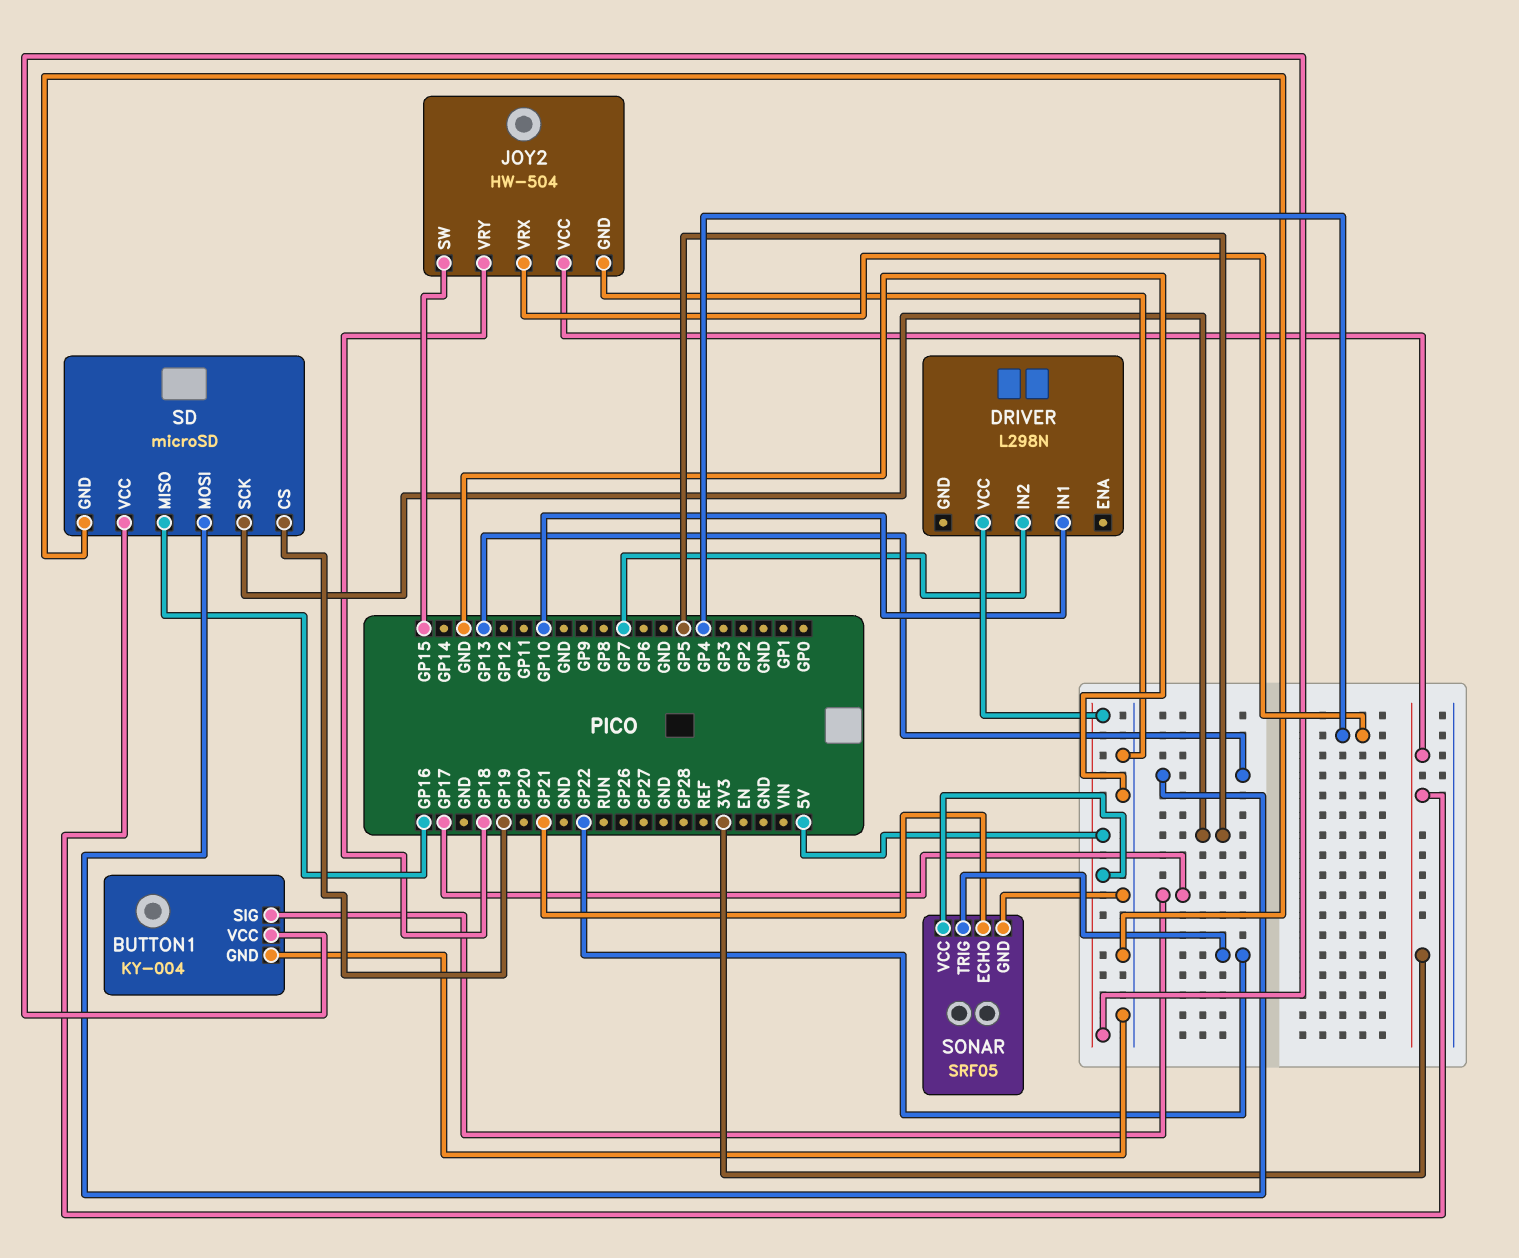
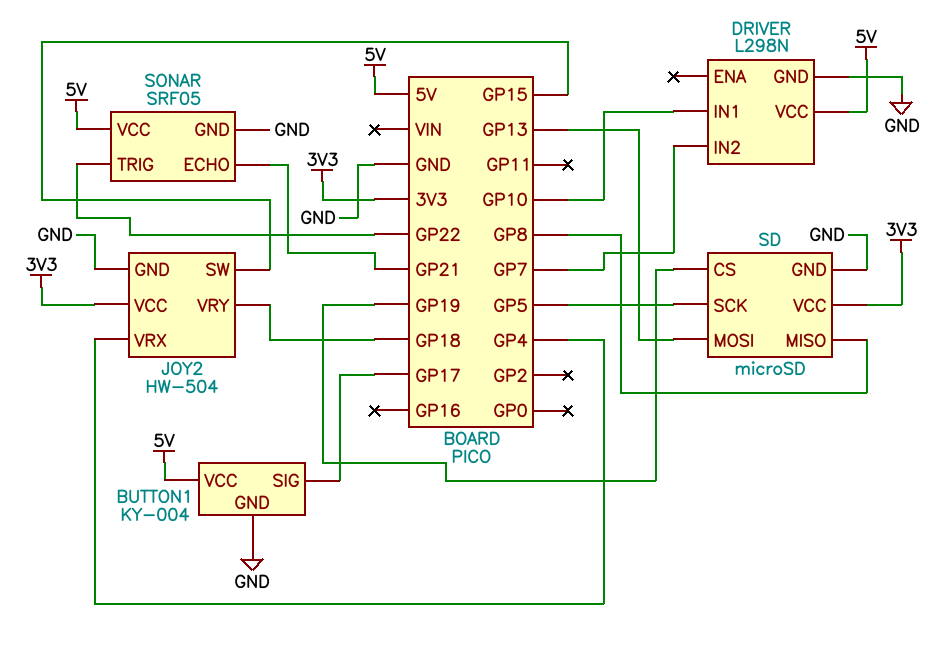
DRIVER pin GND: none -> GND
SD pin MISO: GP16 -> GP8

